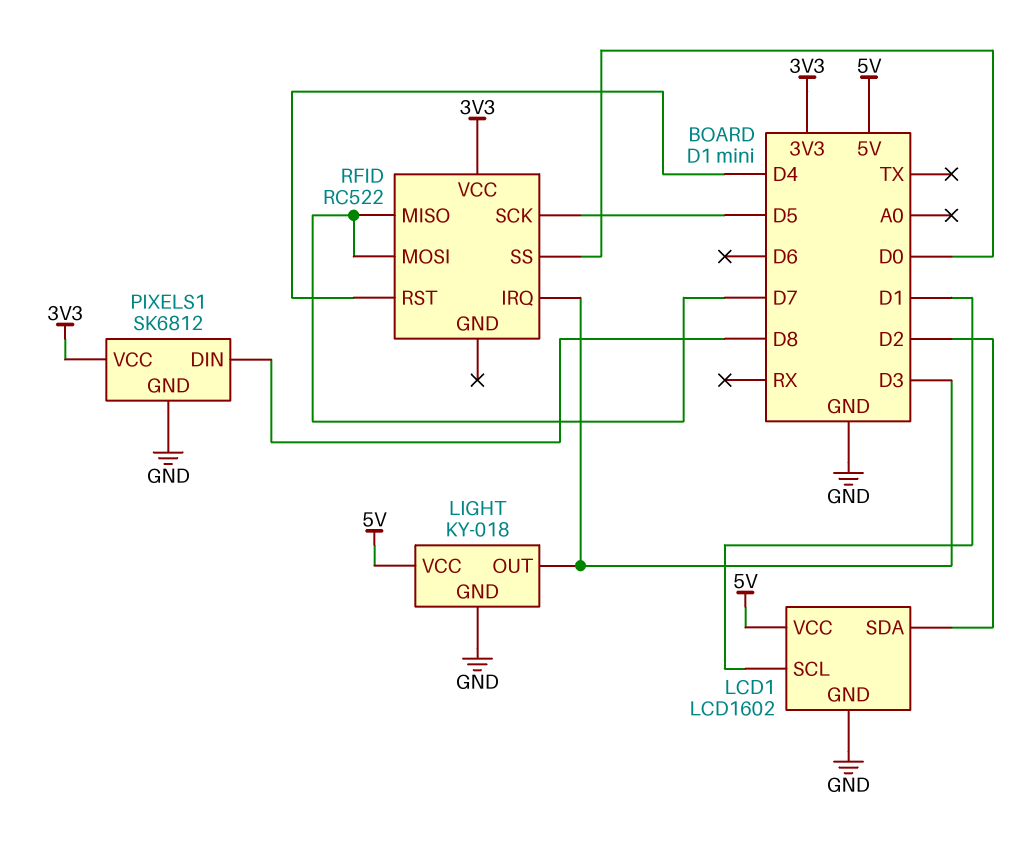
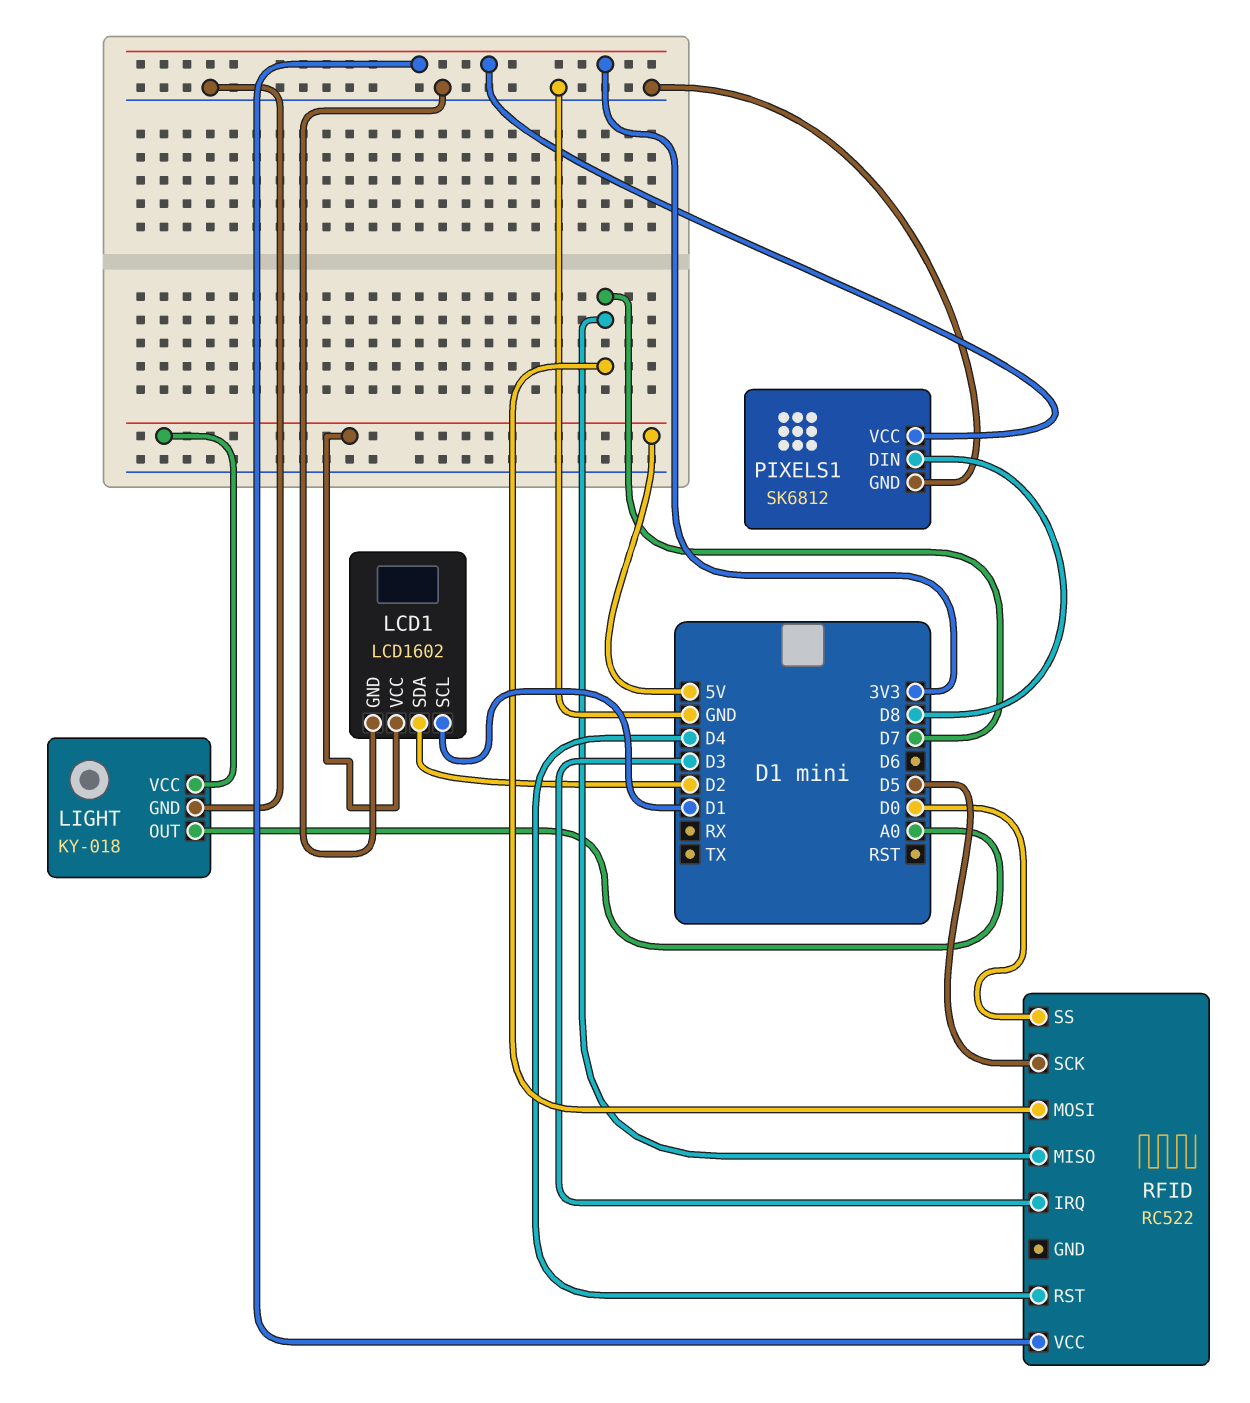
LIGHT pin OUT: D3 -> A0

